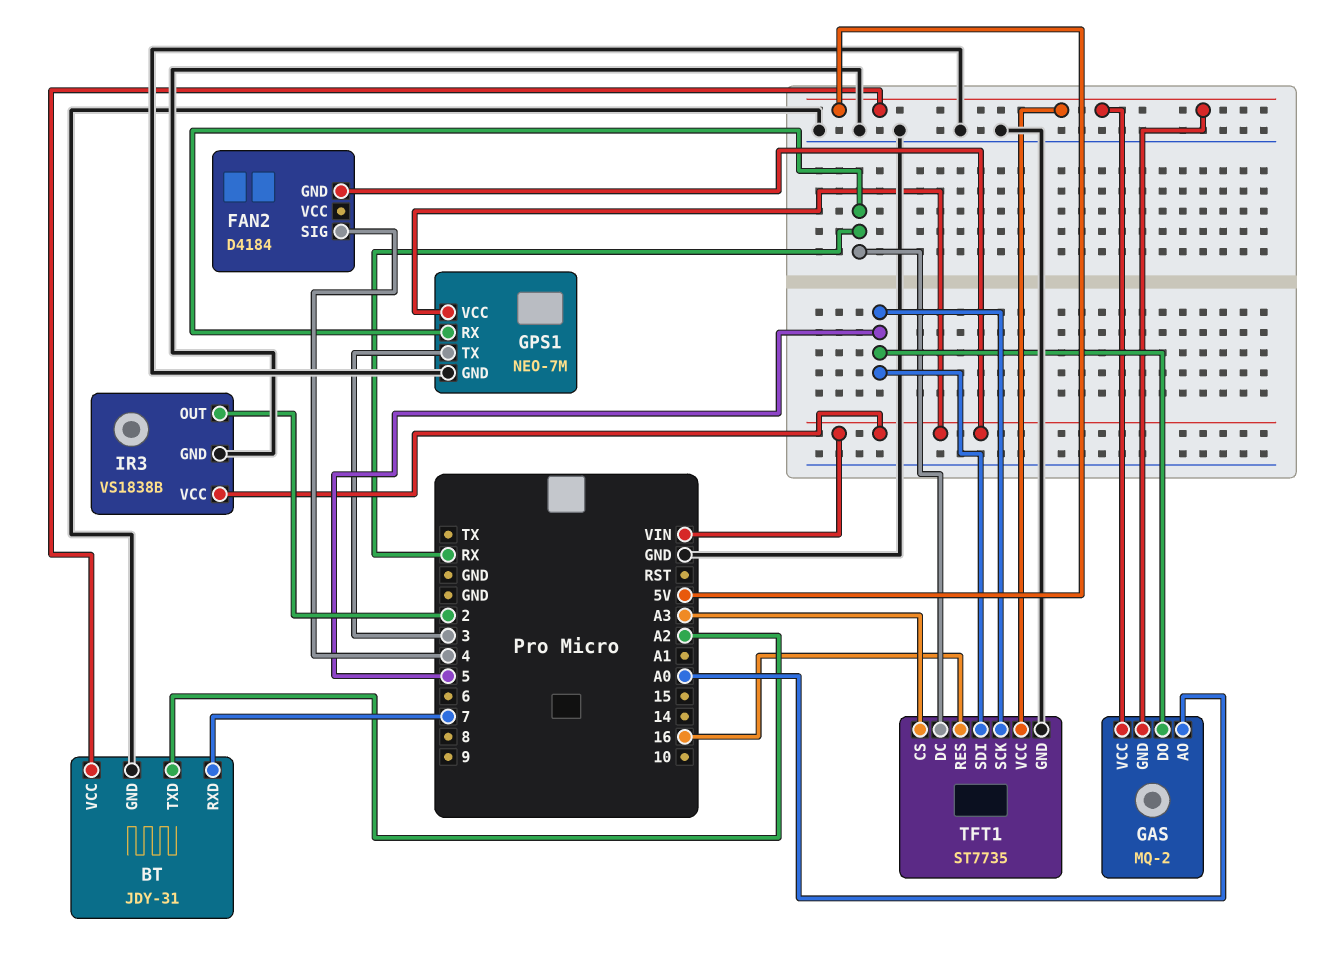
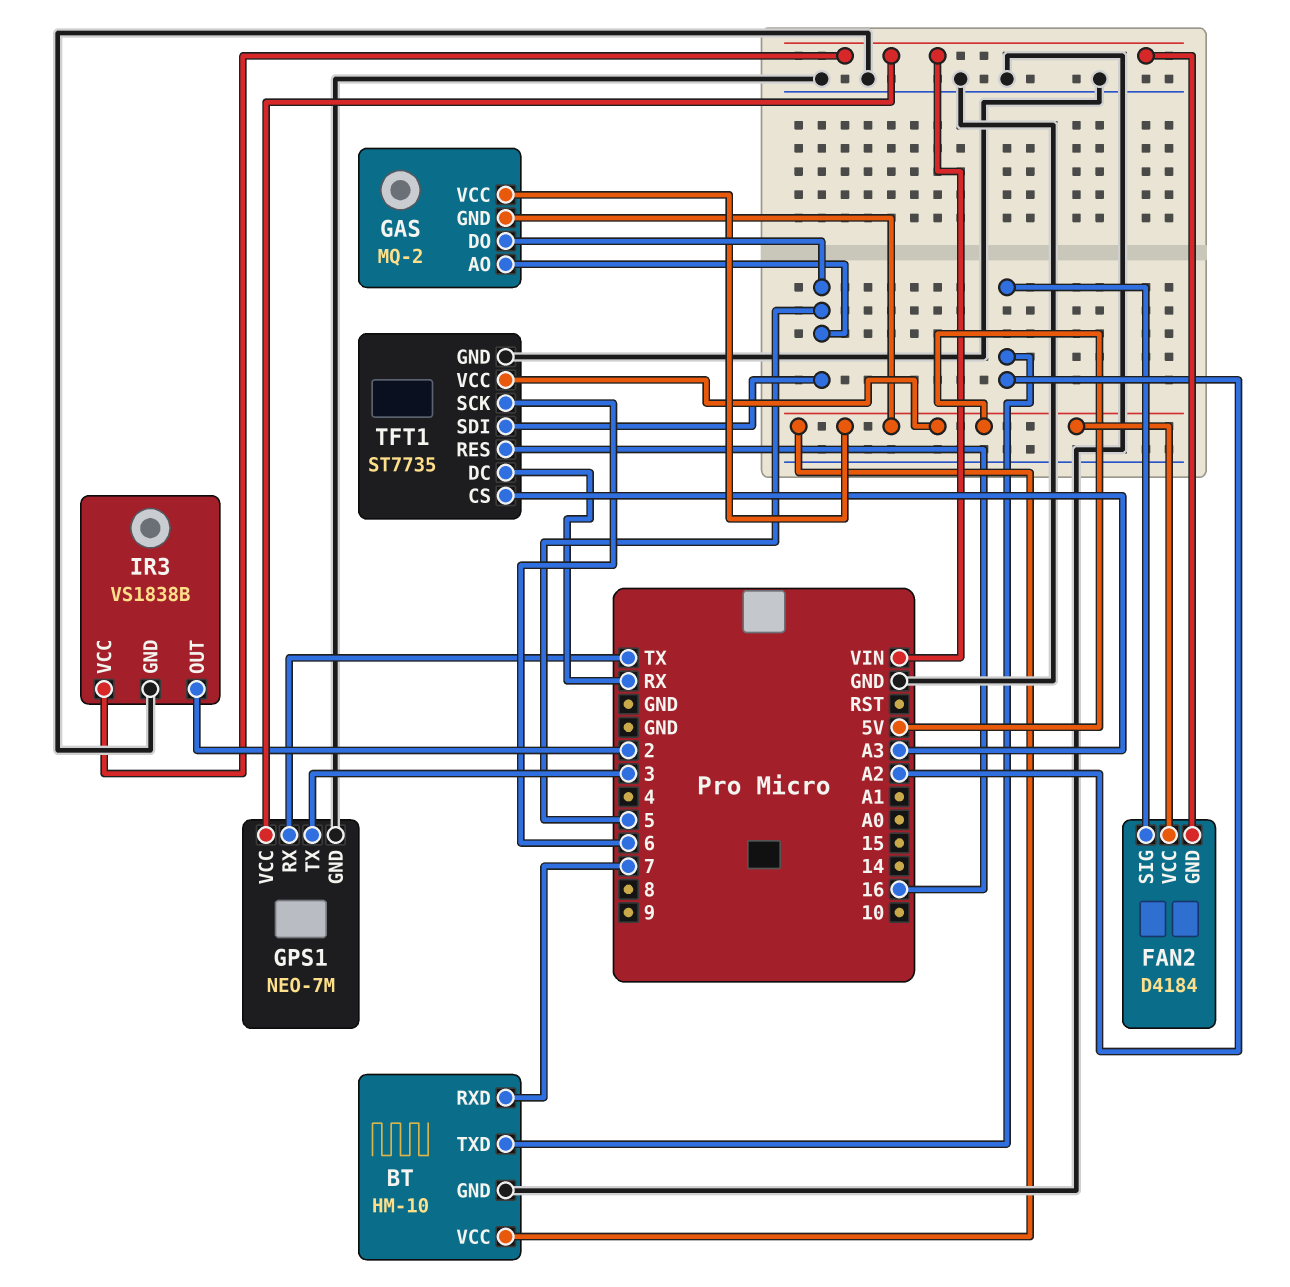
BT: JDY-31 -> HM-10
FAN2 pin SIG: 4 -> A2
FAN2 pin VCC: none -> 5V
GAS pin AO: A0 -> 5
GPS1 pin RX: RX -> TX
TFT1 pin SCK: 5 -> 6

